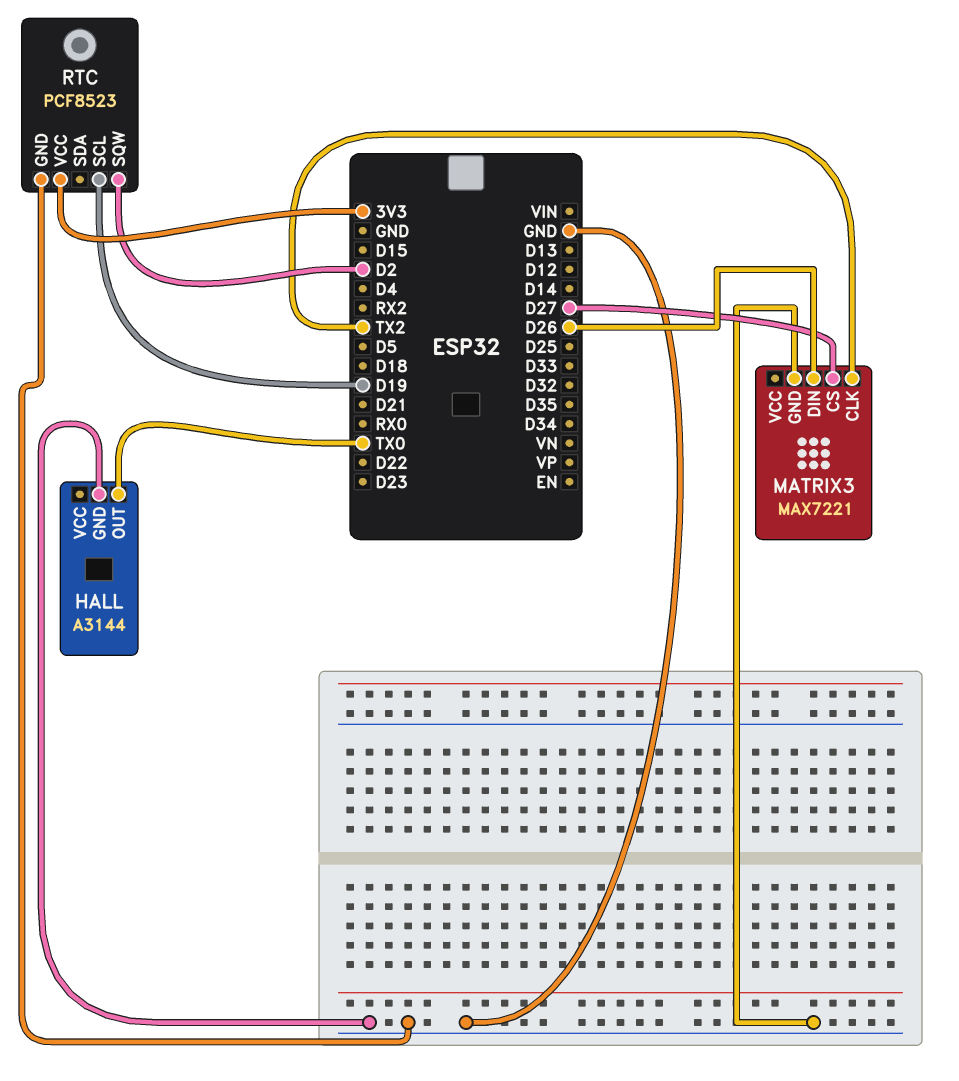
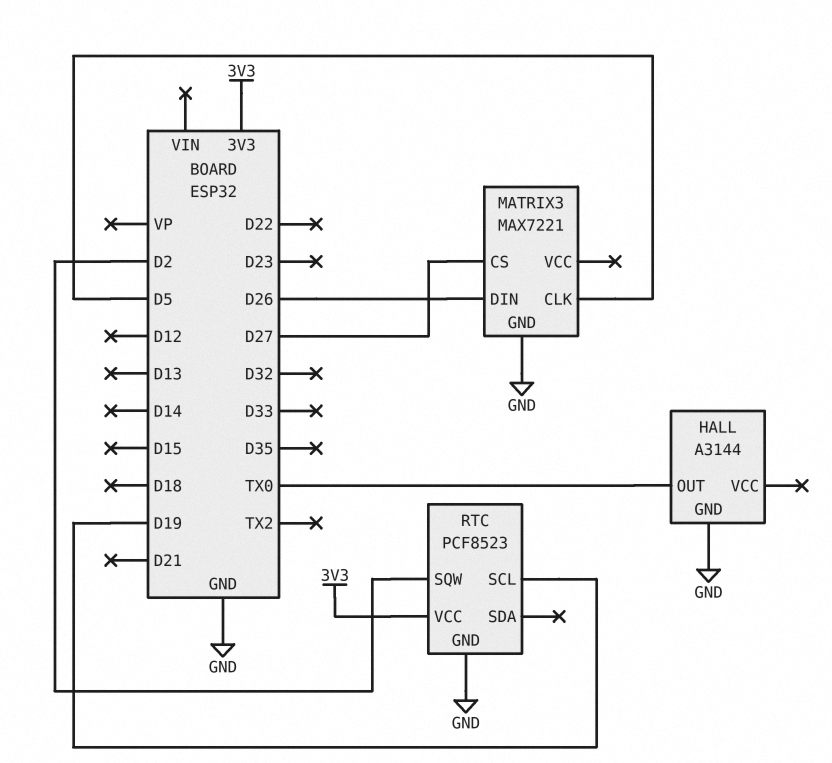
MATRIX3 pin CLK: TX2 -> D5

